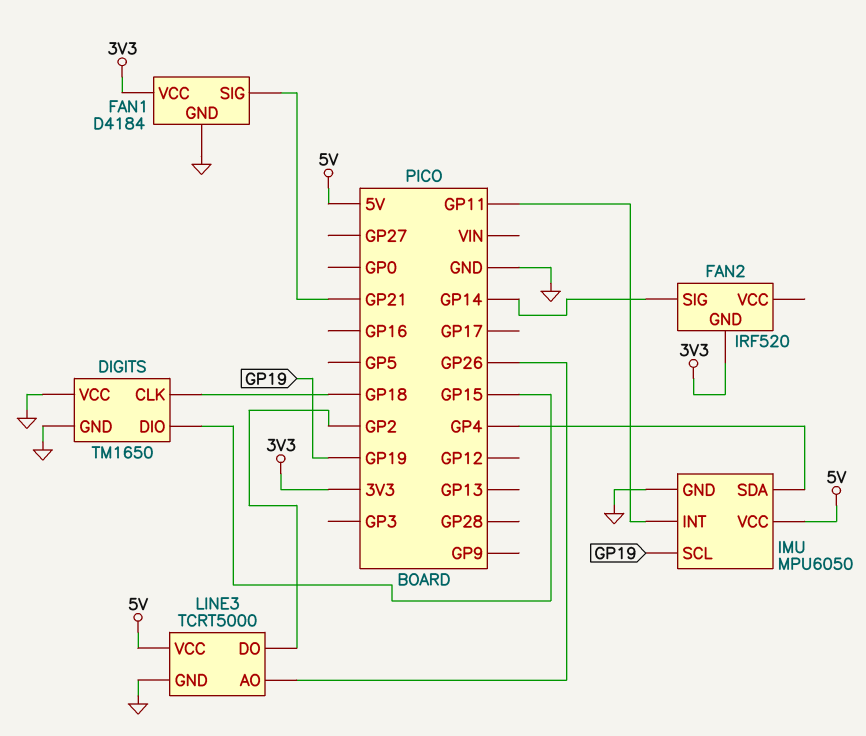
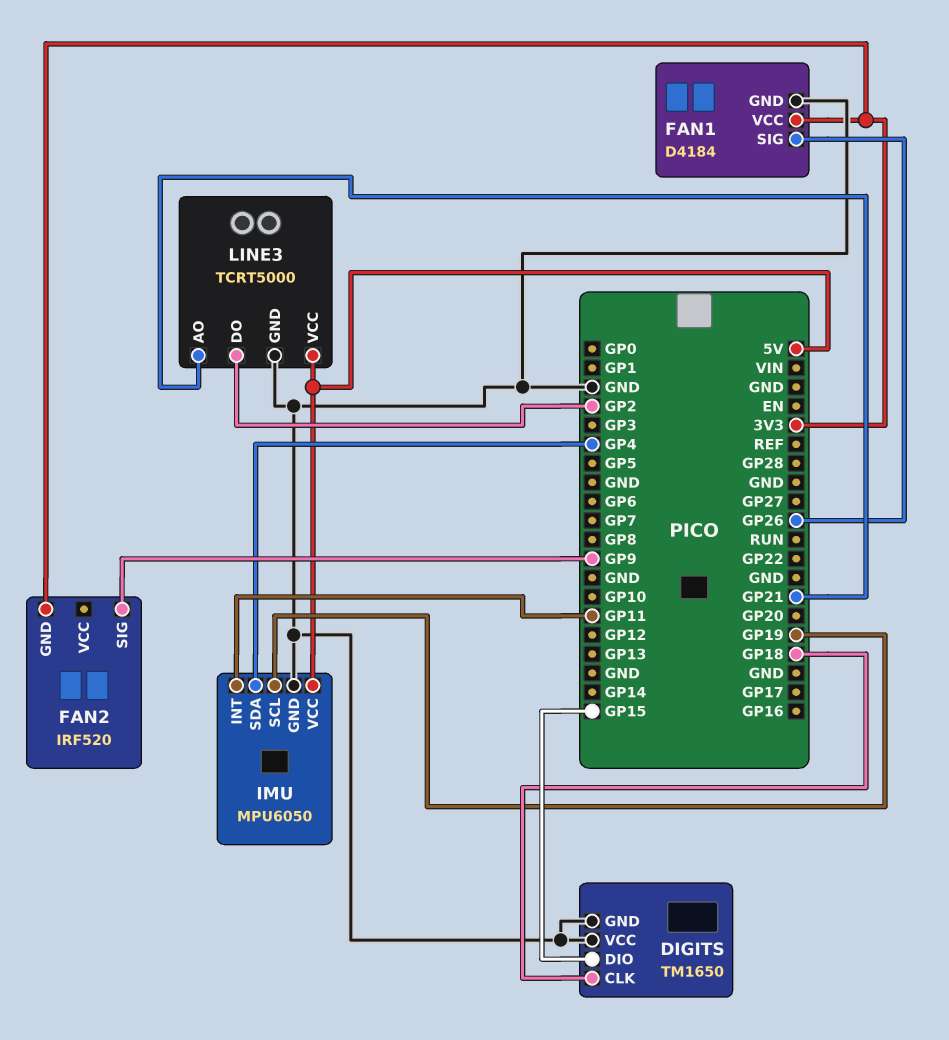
FAN1 pin SIG: GP21 -> GP26
FAN2 pin SIG: GP14 -> GP9
LINE3 pin AO: GP26 -> GP21

